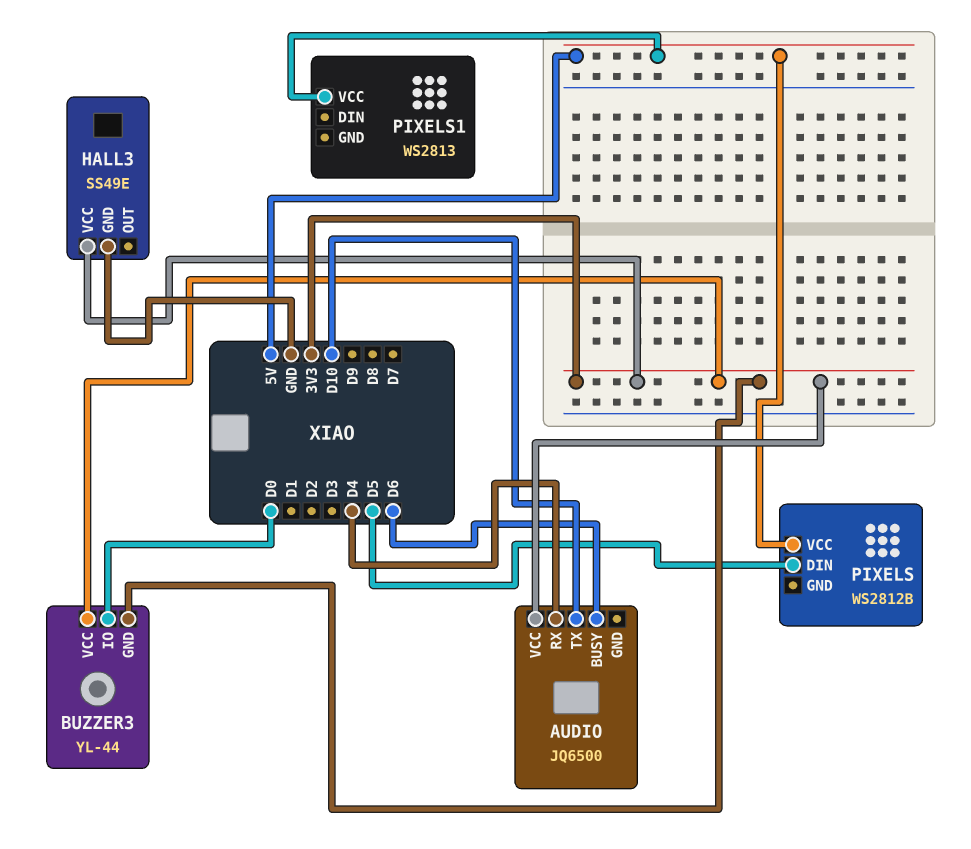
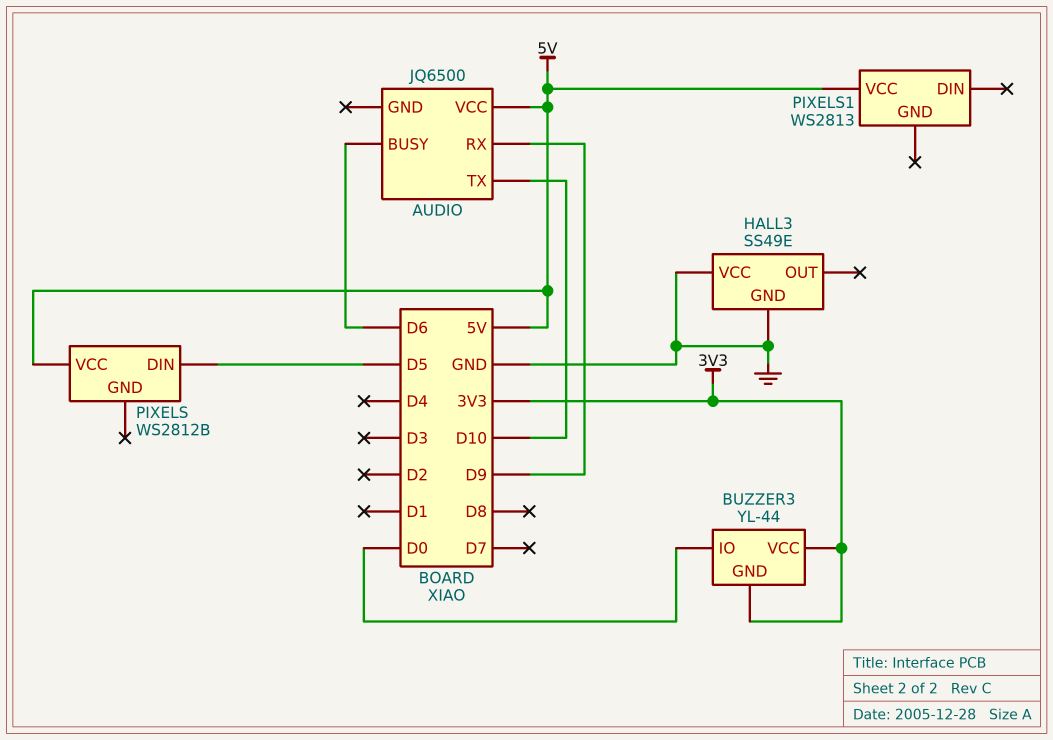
AUDIO pin RX: D4 -> D9
AUDIO pin VCC: 3V3 -> 5V
HALL3 pin VCC: 3V3 -> GND

